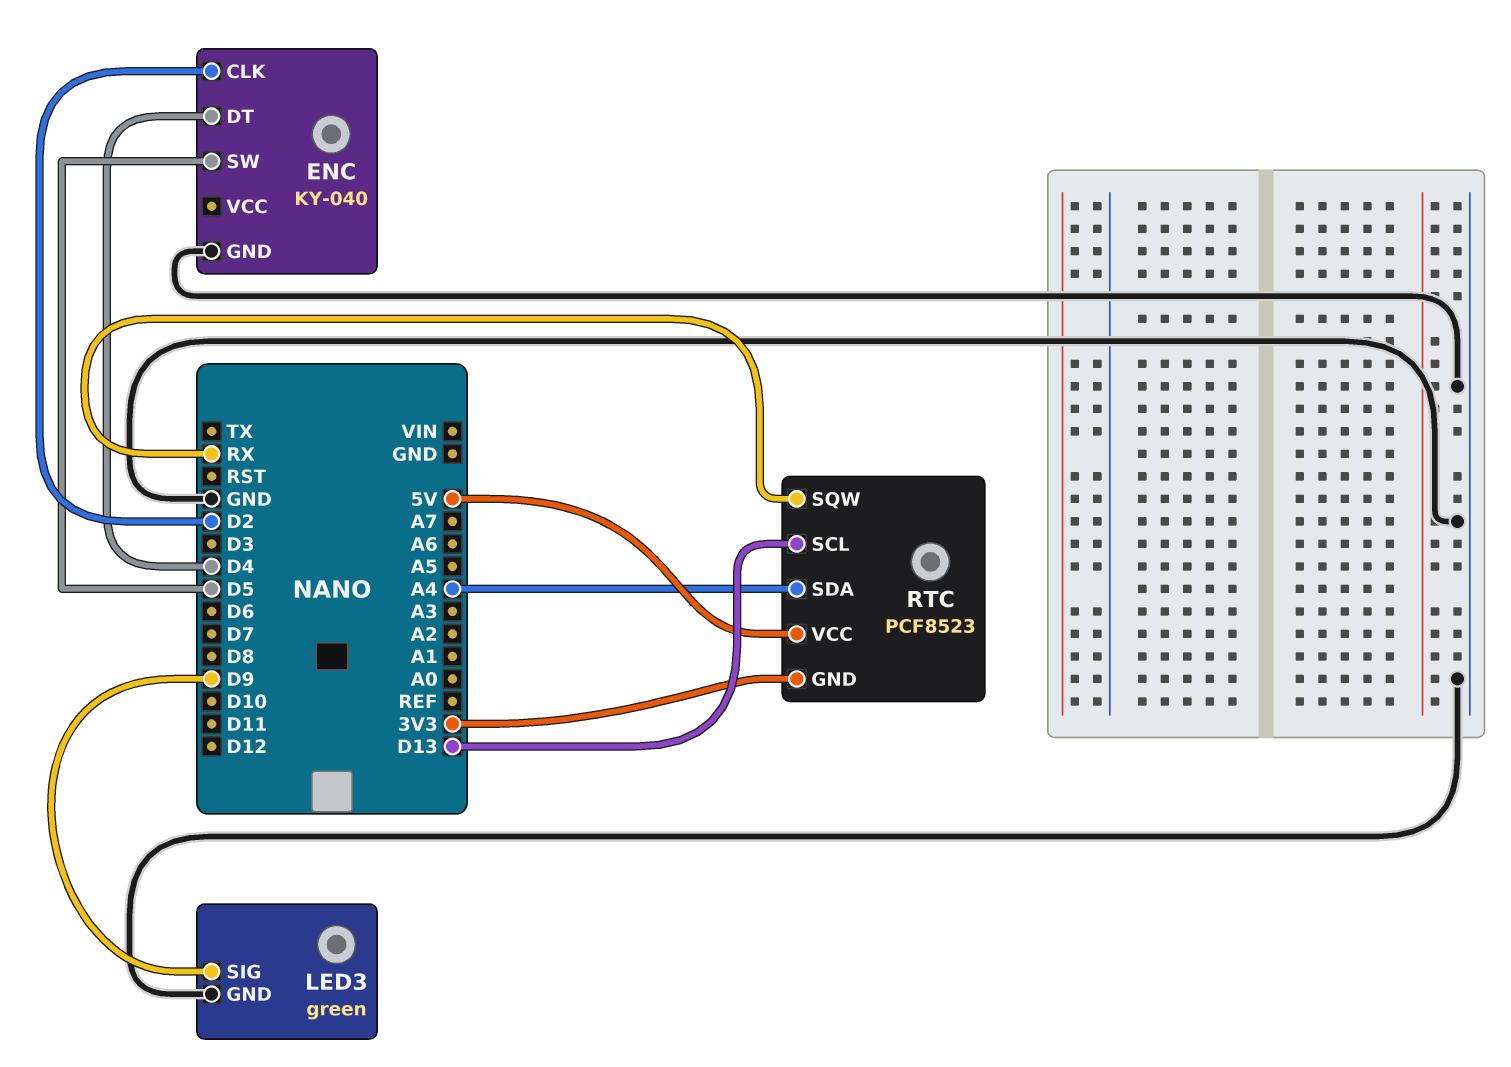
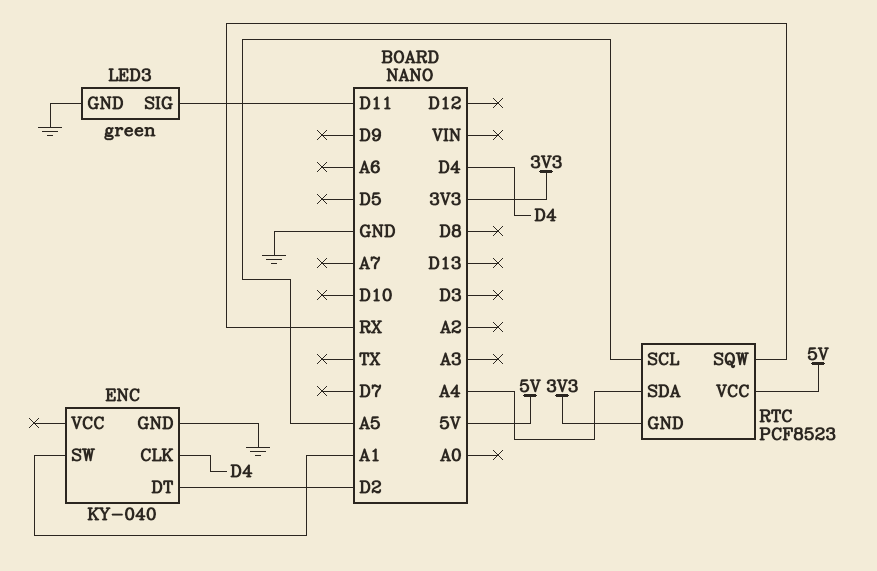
ENC pin CLK: D2 -> D4
ENC pin DT: D4 -> D2
ENC pin SW: D5 -> A1
LED3 pin SIG: D9 -> D11
RTC pin SCL: D13 -> A5

